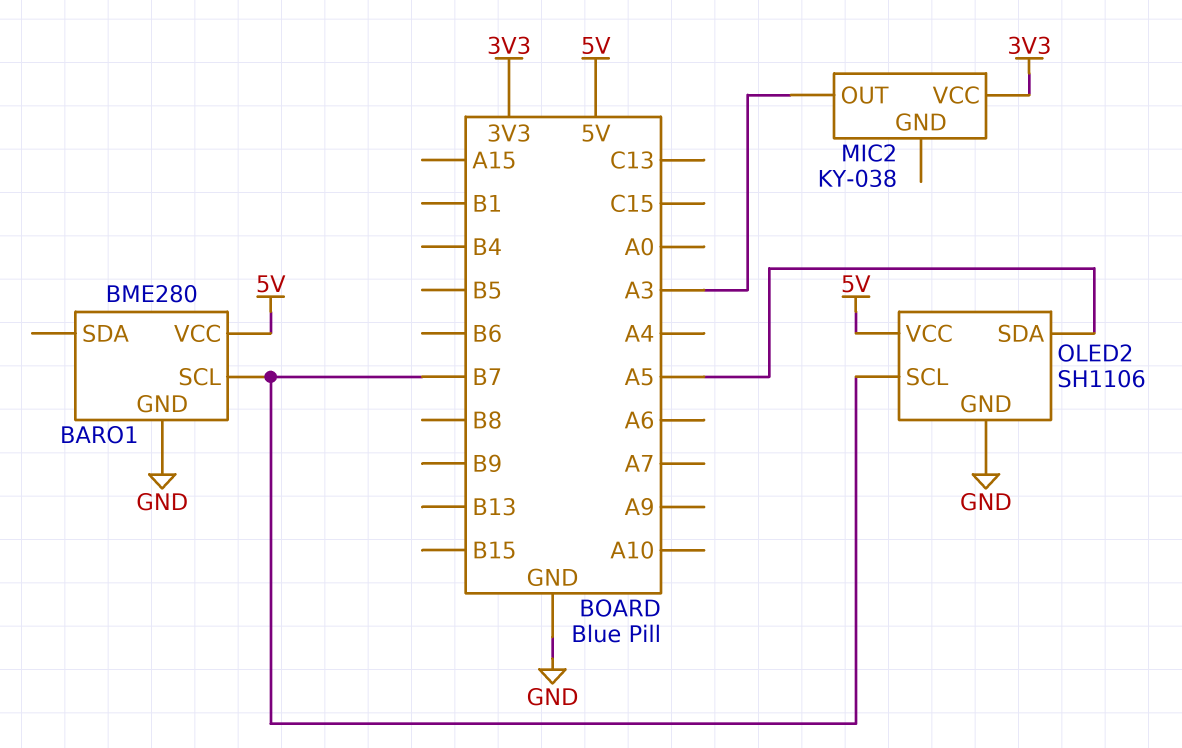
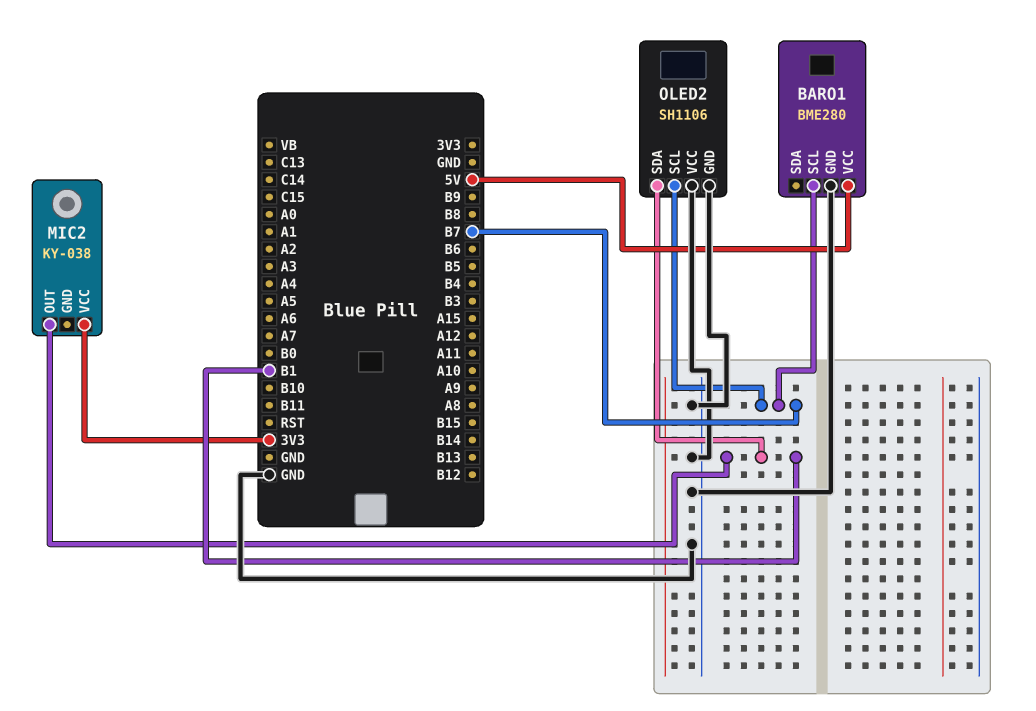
MIC2 pin OUT: A3 -> B1
OLED2 pin SDA: A5 -> B1
OLED2 pin VCC: 5V -> GND

